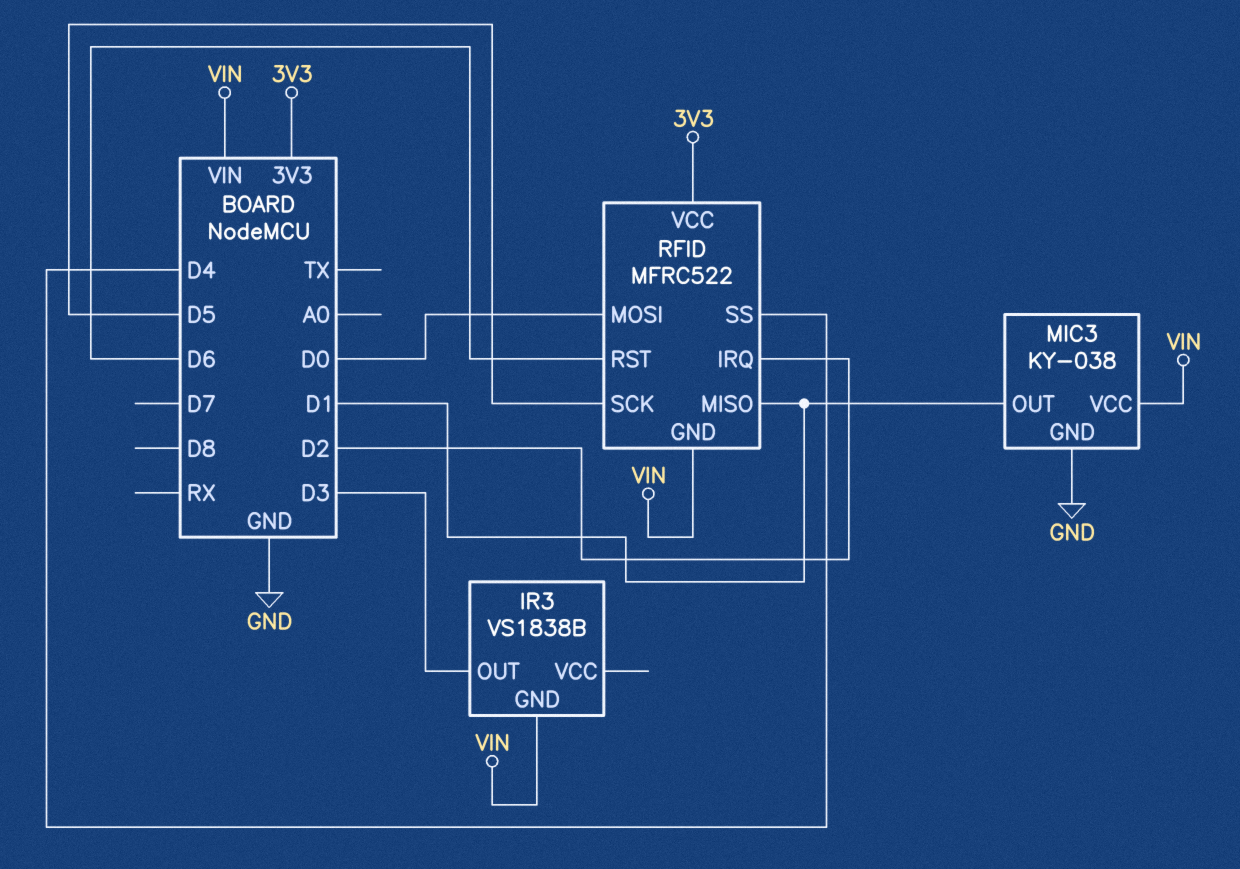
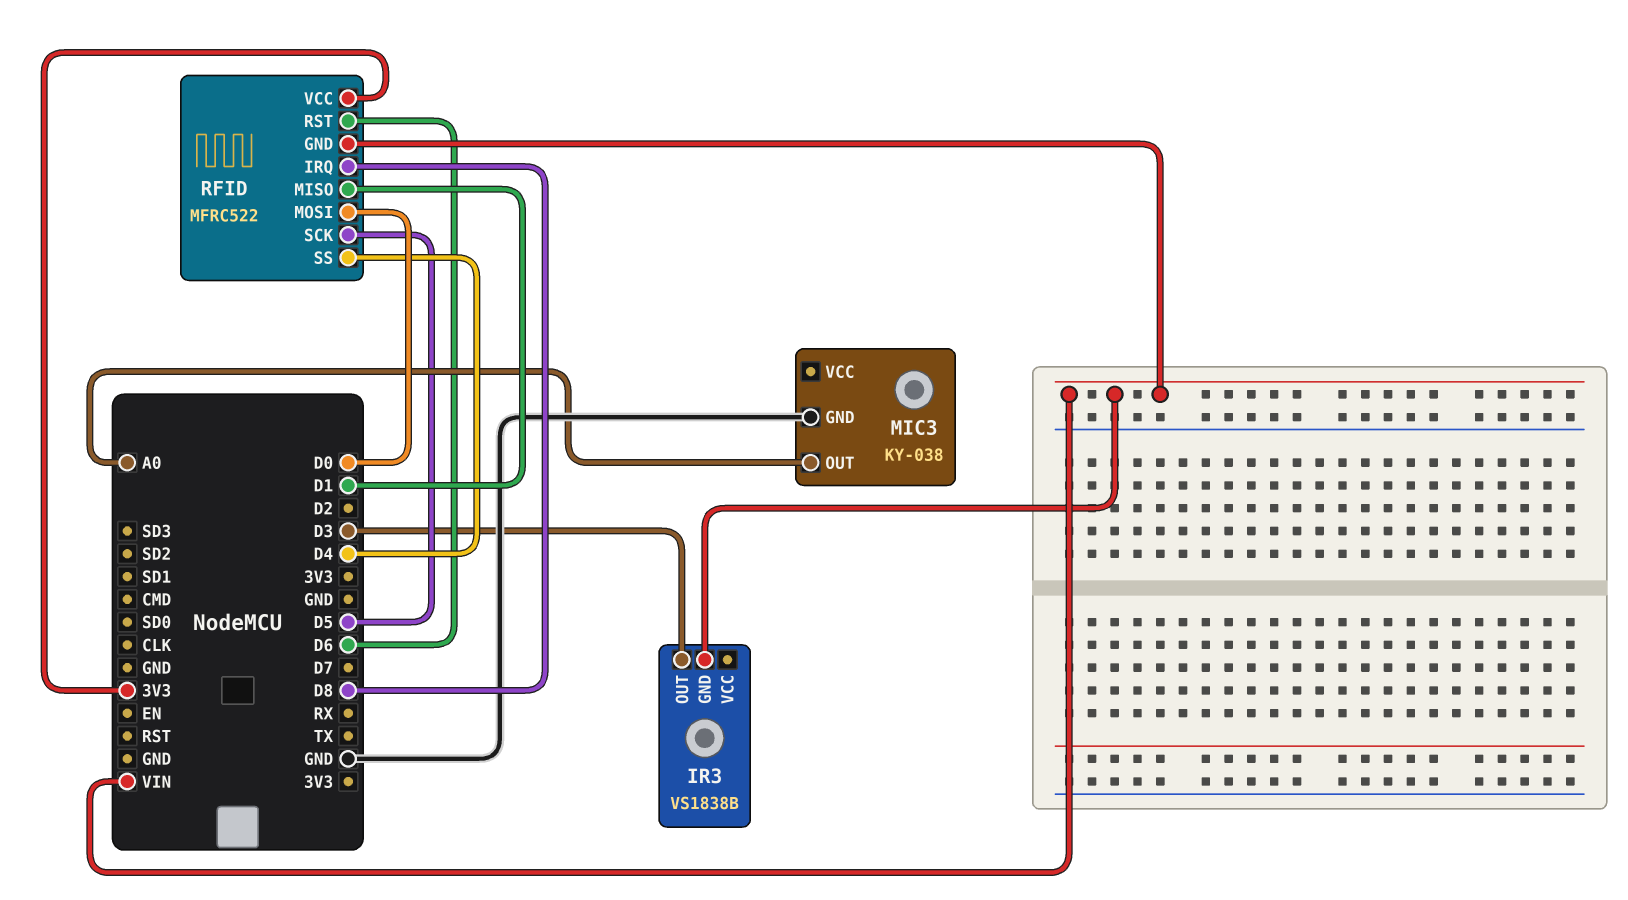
MIC3 pin OUT: D1 -> A0
MIC3 pin VCC: VIN -> none
RFID pin IRQ: D2 -> D8

